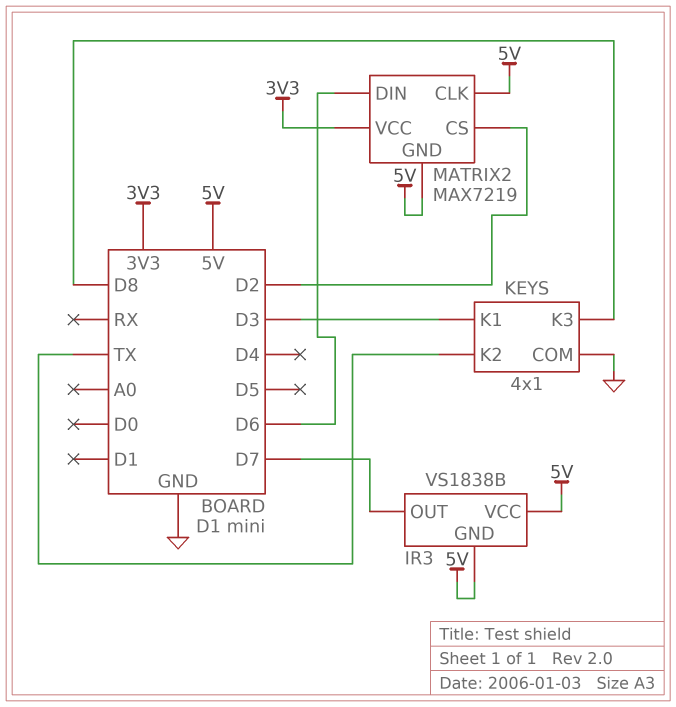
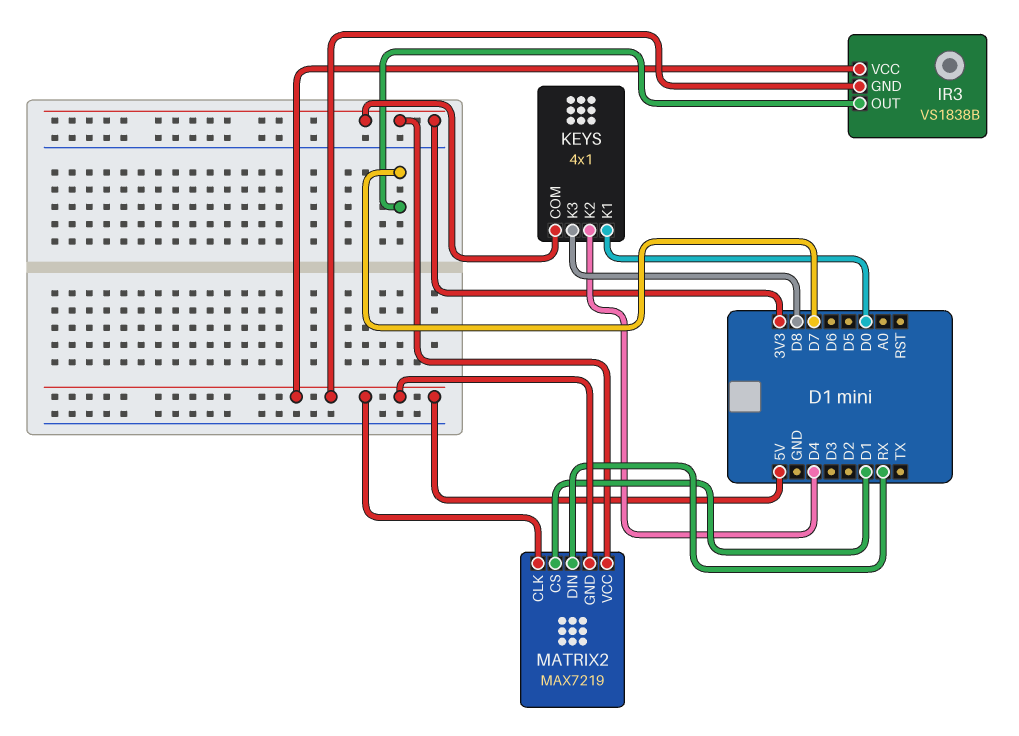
KEYS pin COM: GND -> 3V3
KEYS pin K1: D3 -> D0
KEYS pin K2: TX -> D4
MATRIX2 pin CS: D2 -> D1
MATRIX2 pin DIN: D6 -> RX

